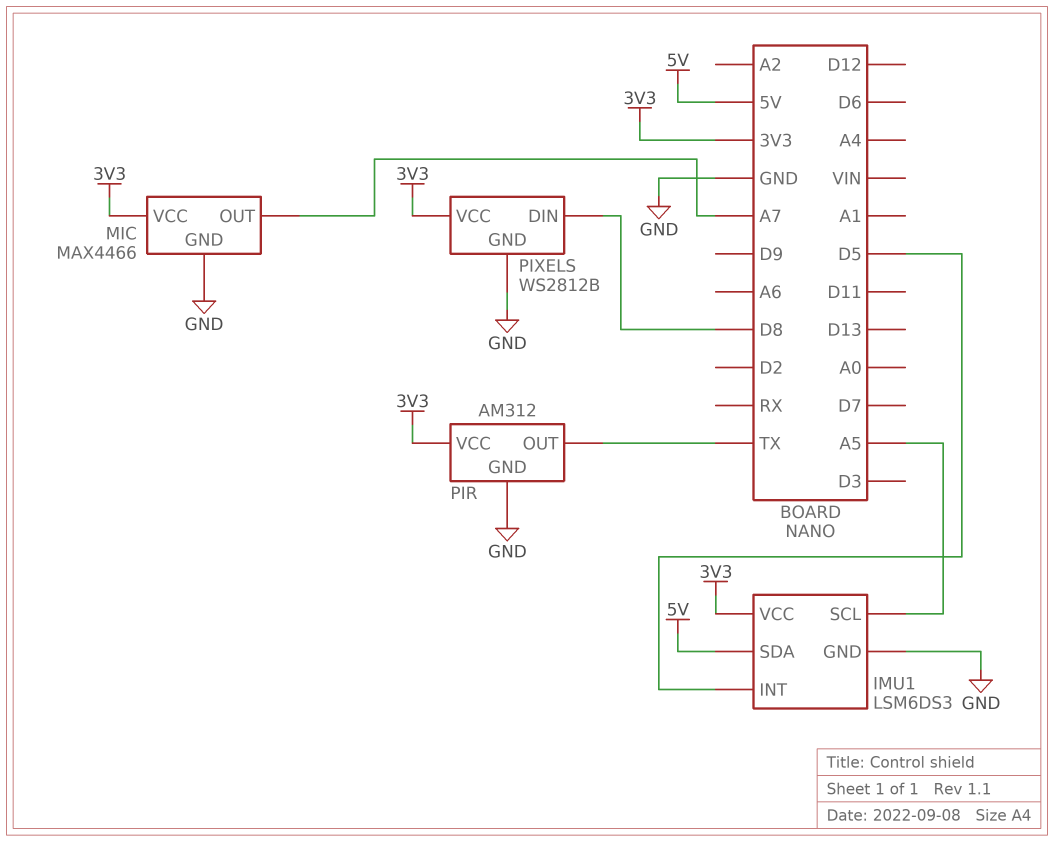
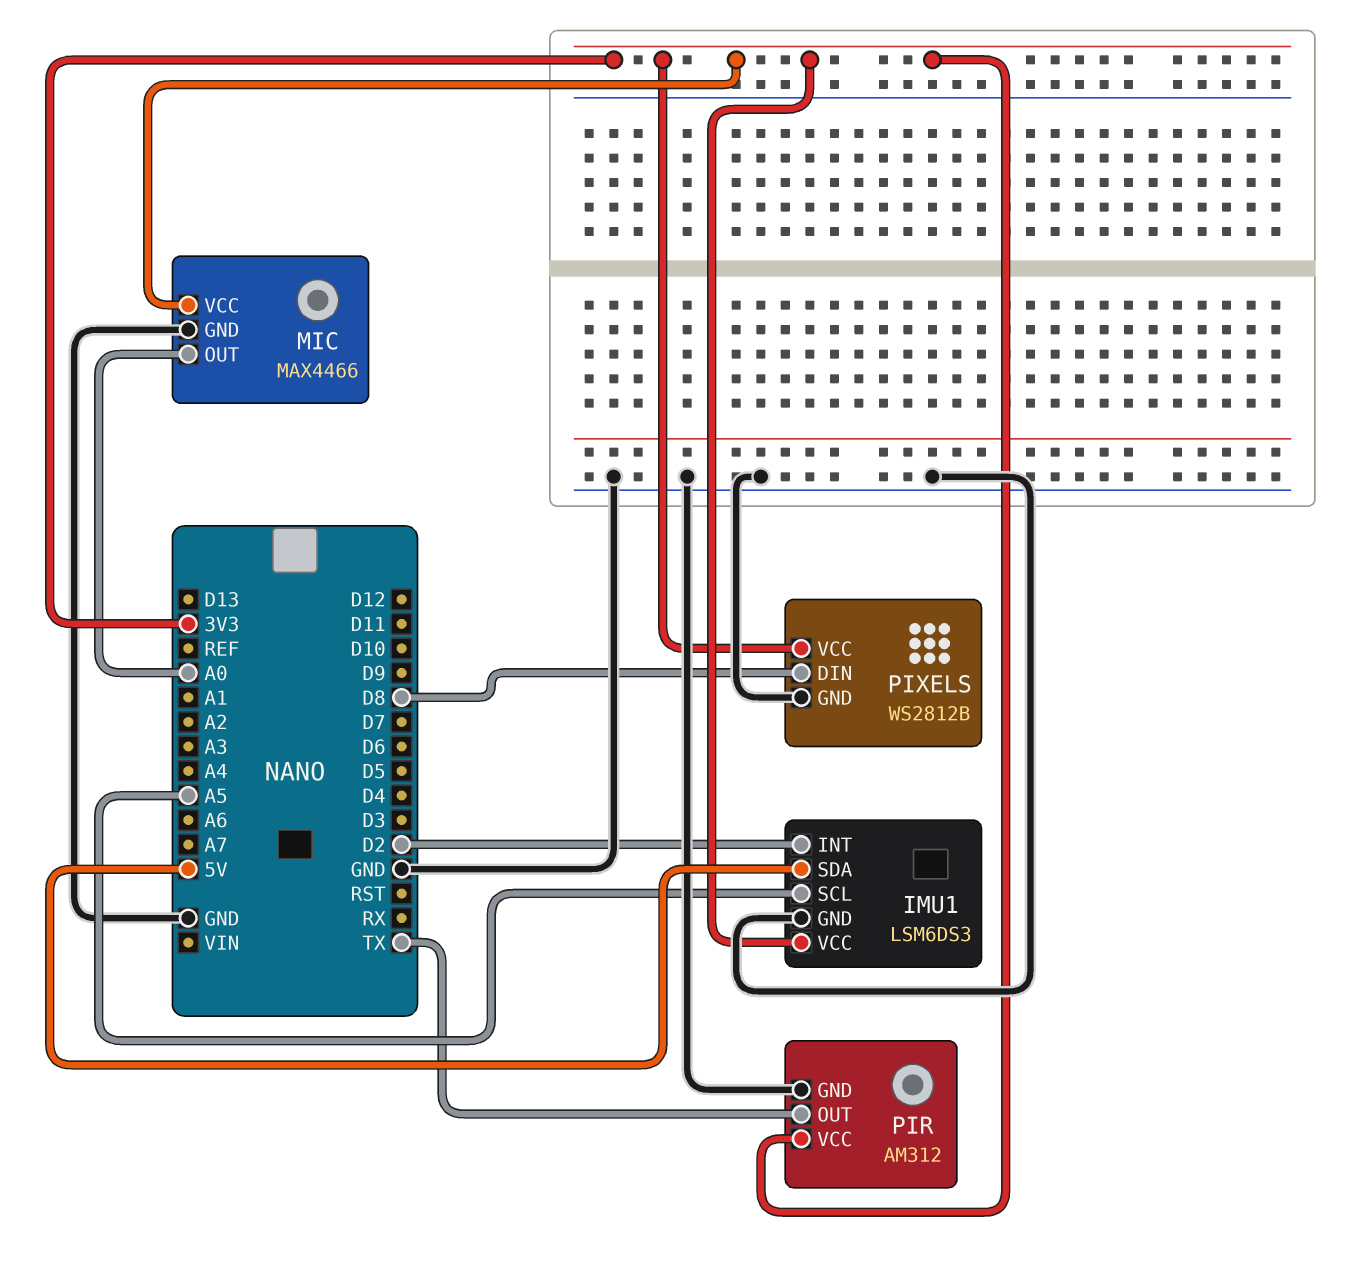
IMU1 pin INT: D5 -> D2
MIC pin OUT: A7 -> A0

